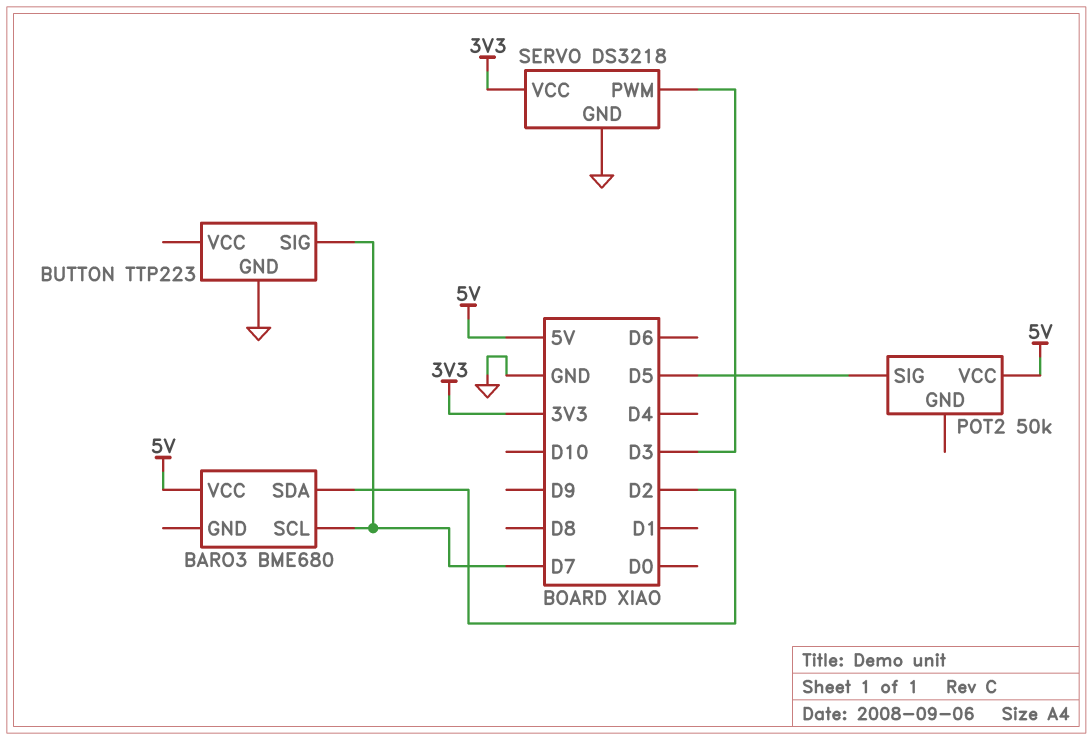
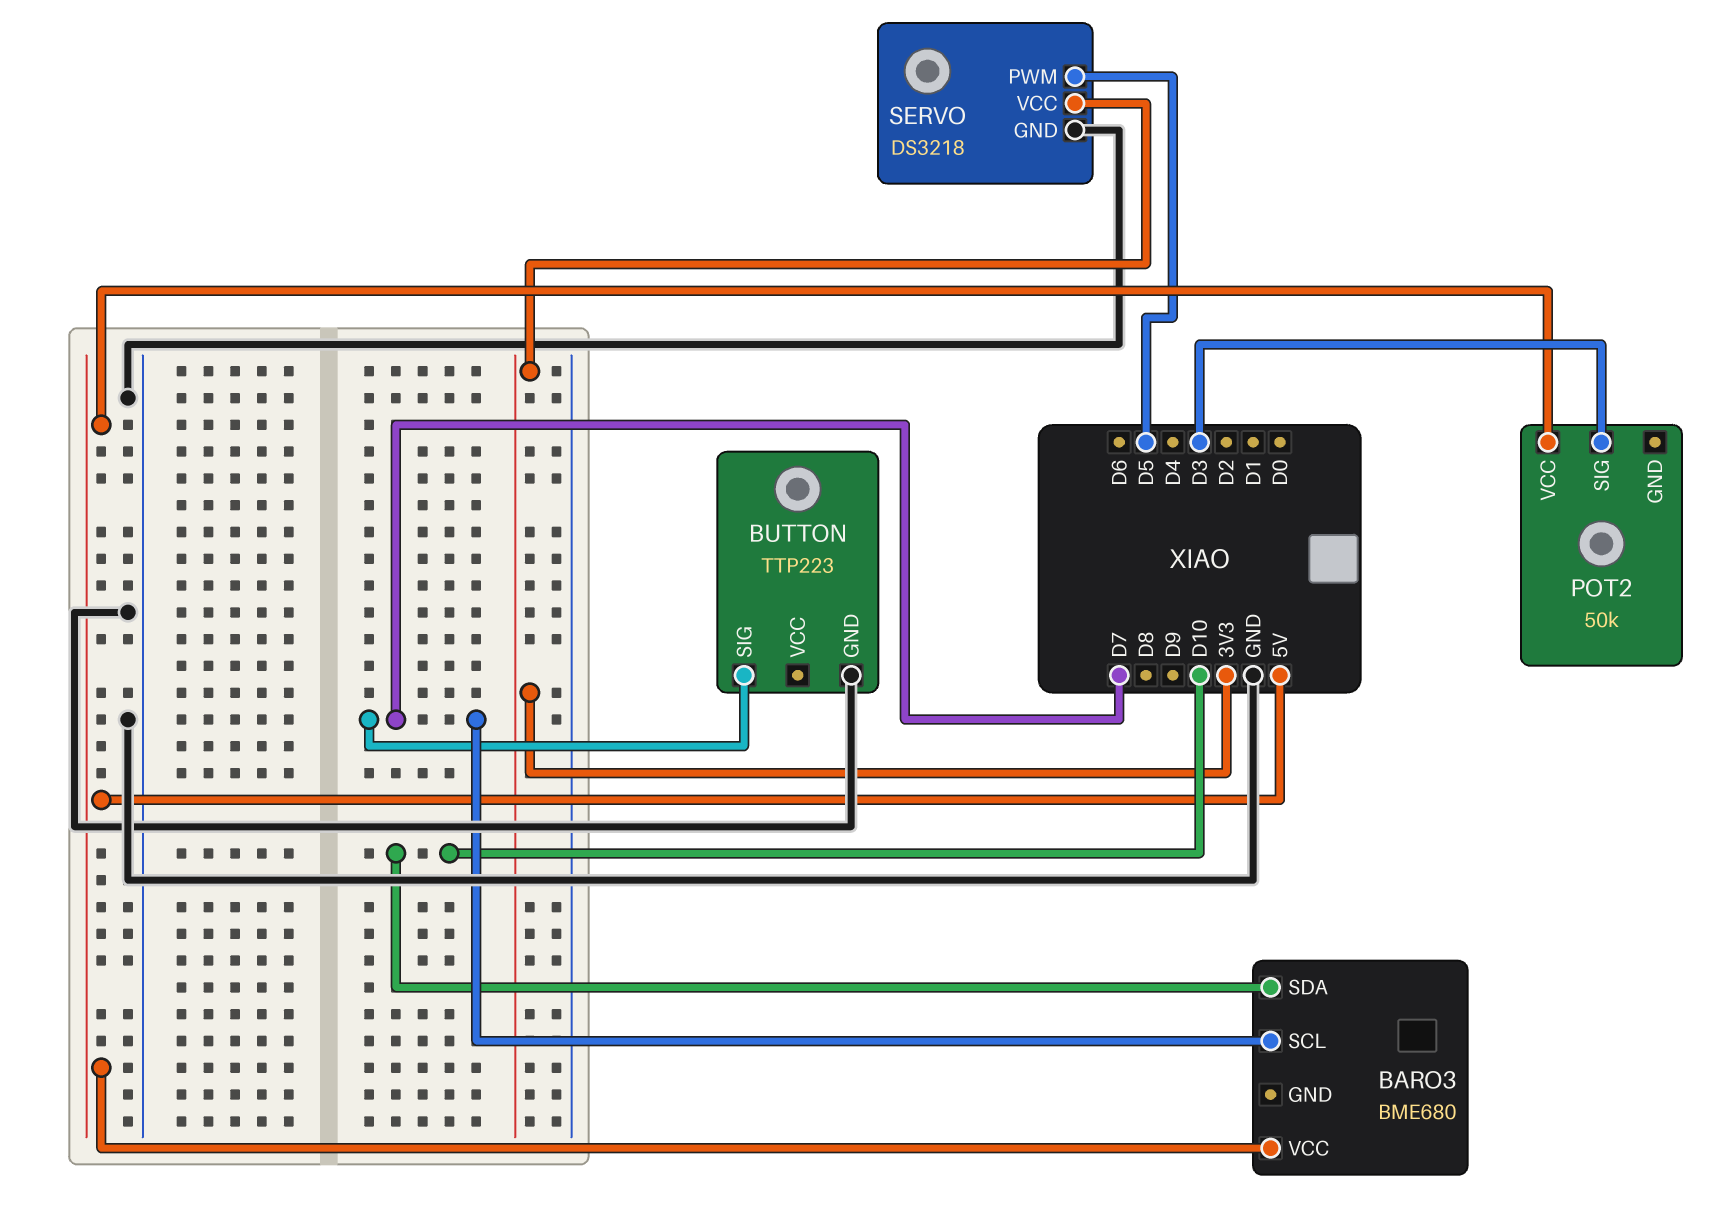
BARO3 pin SDA: D2 -> D10
POT2 pin SIG: D5 -> D3
SERVO pin PWM: D3 -> D5

